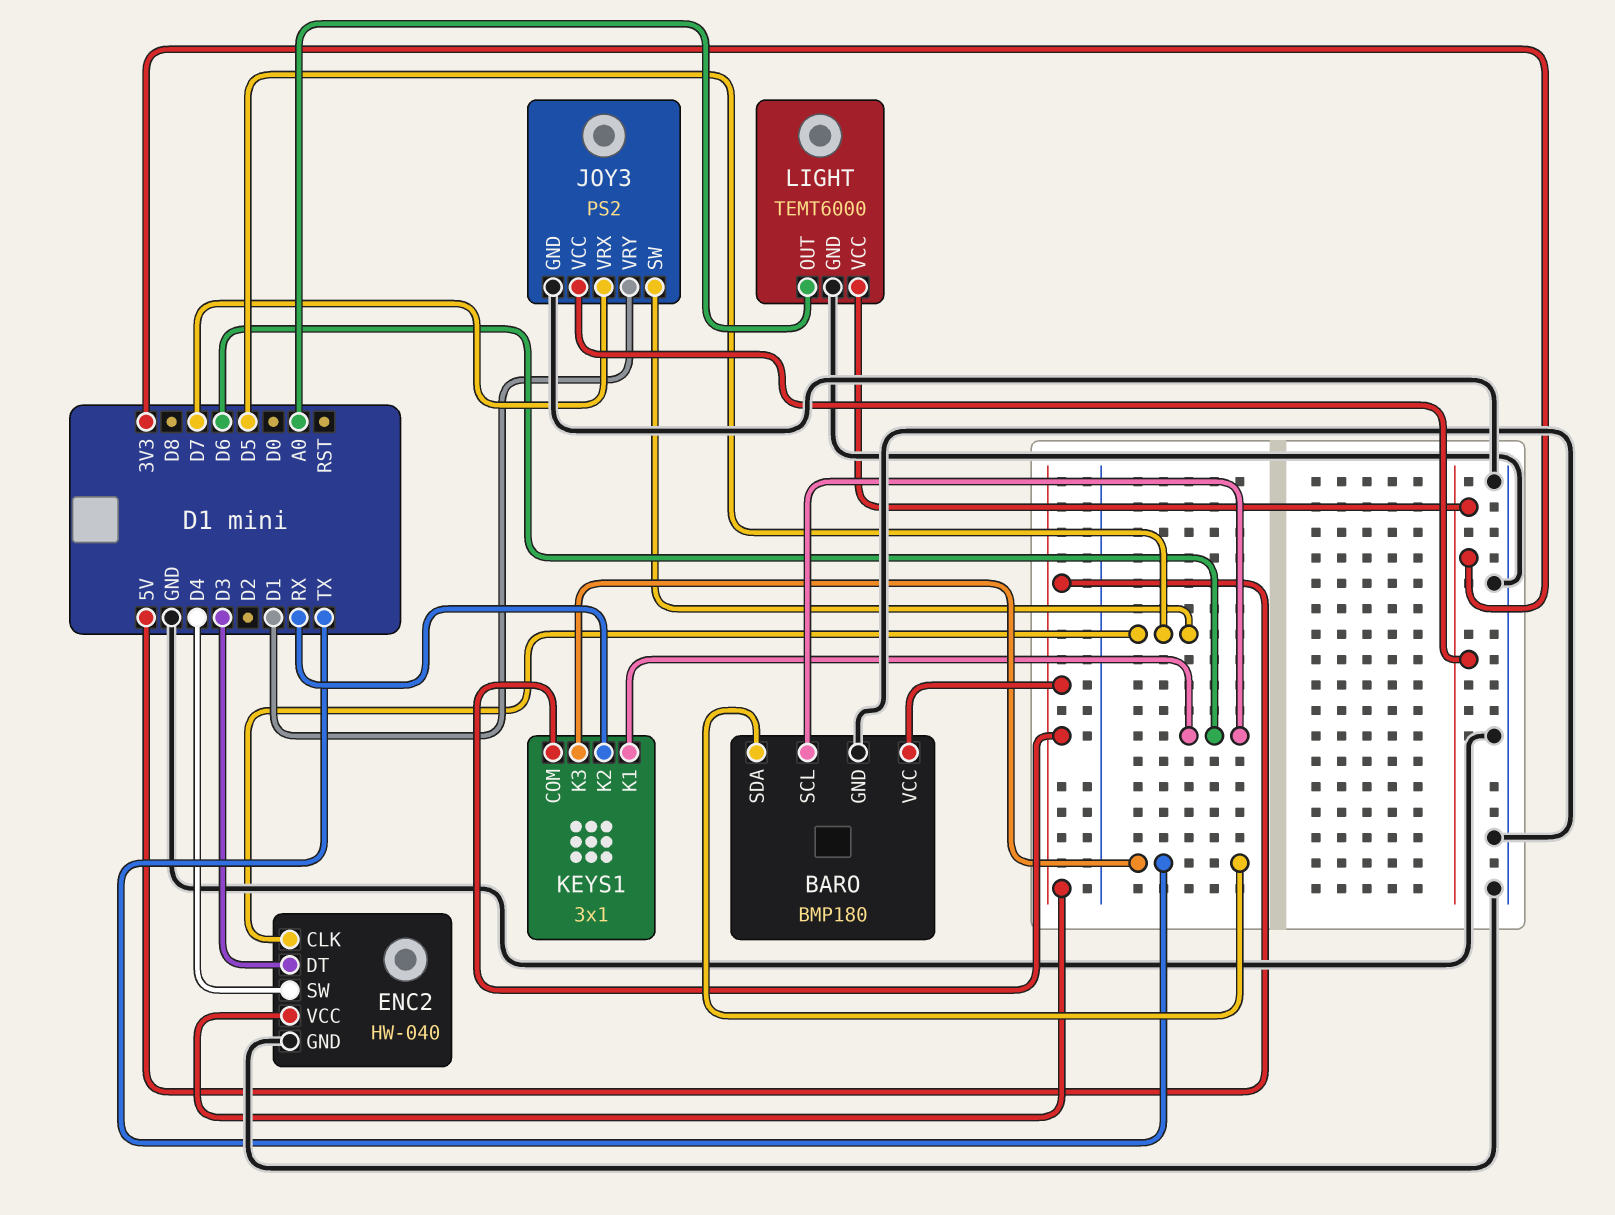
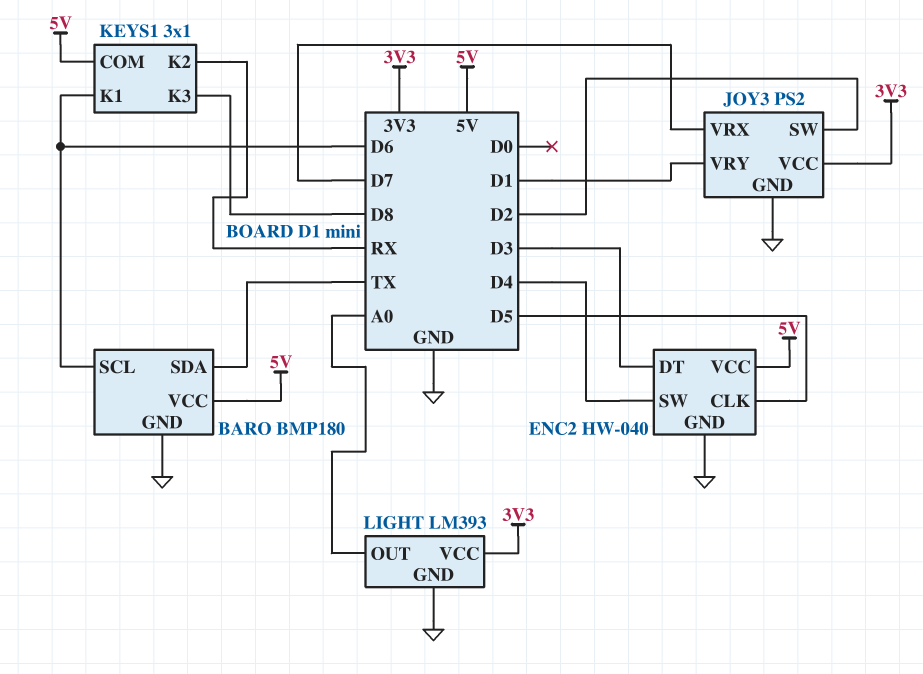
JOY3 pin SW: D5 -> D2
KEYS1 pin K3: TX -> D8
LIGHT: TEMT6000 -> LM393

